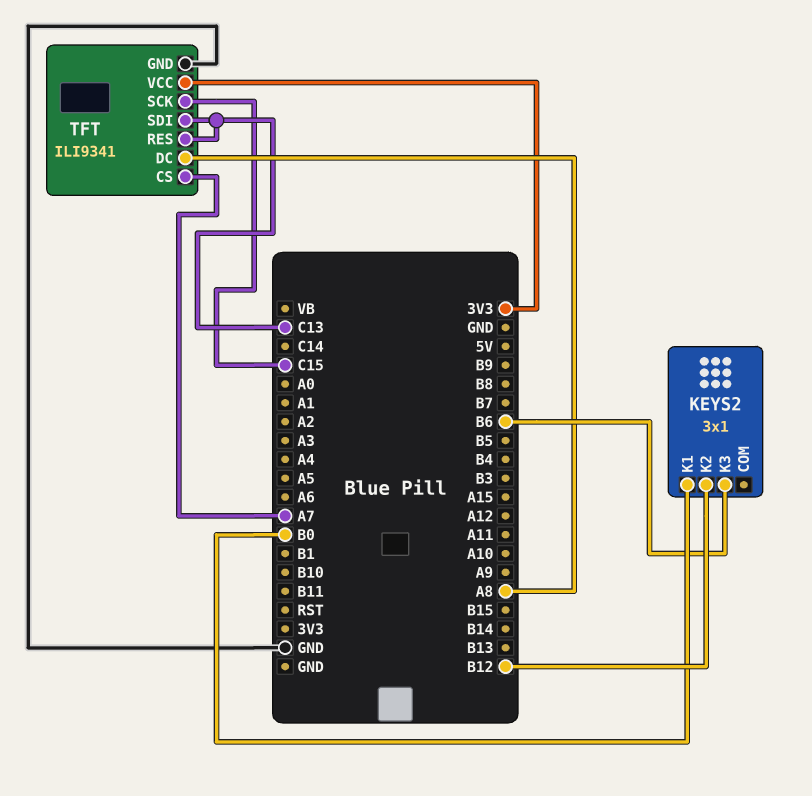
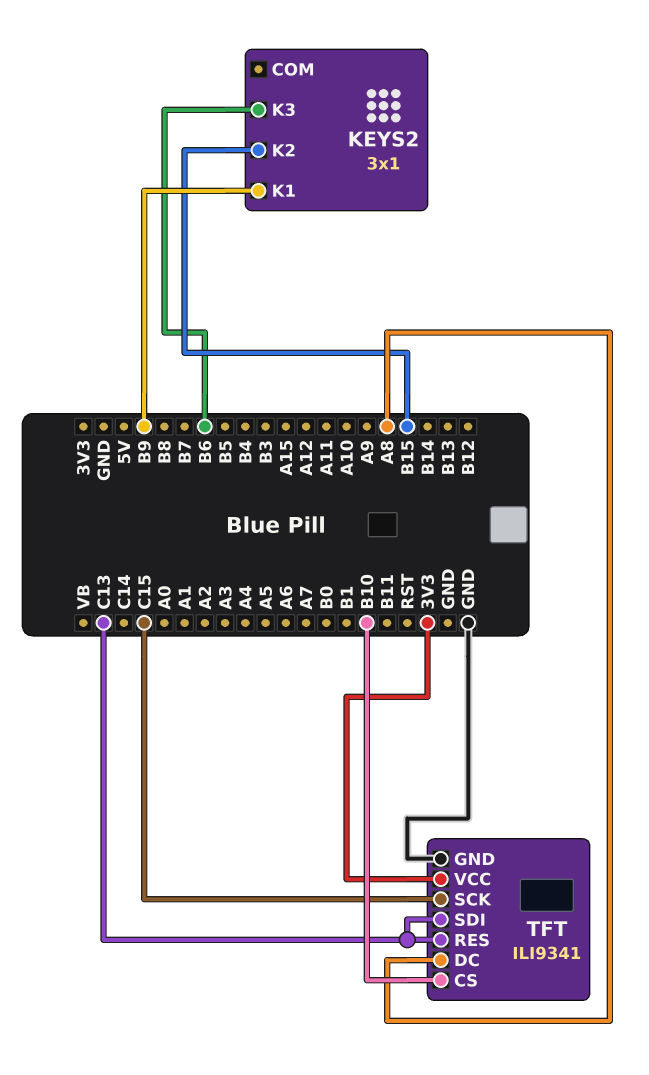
KEYS2 pin K1: B0 -> B9
KEYS2 pin K2: B12 -> B15
TFT pin CS: A7 -> B10

